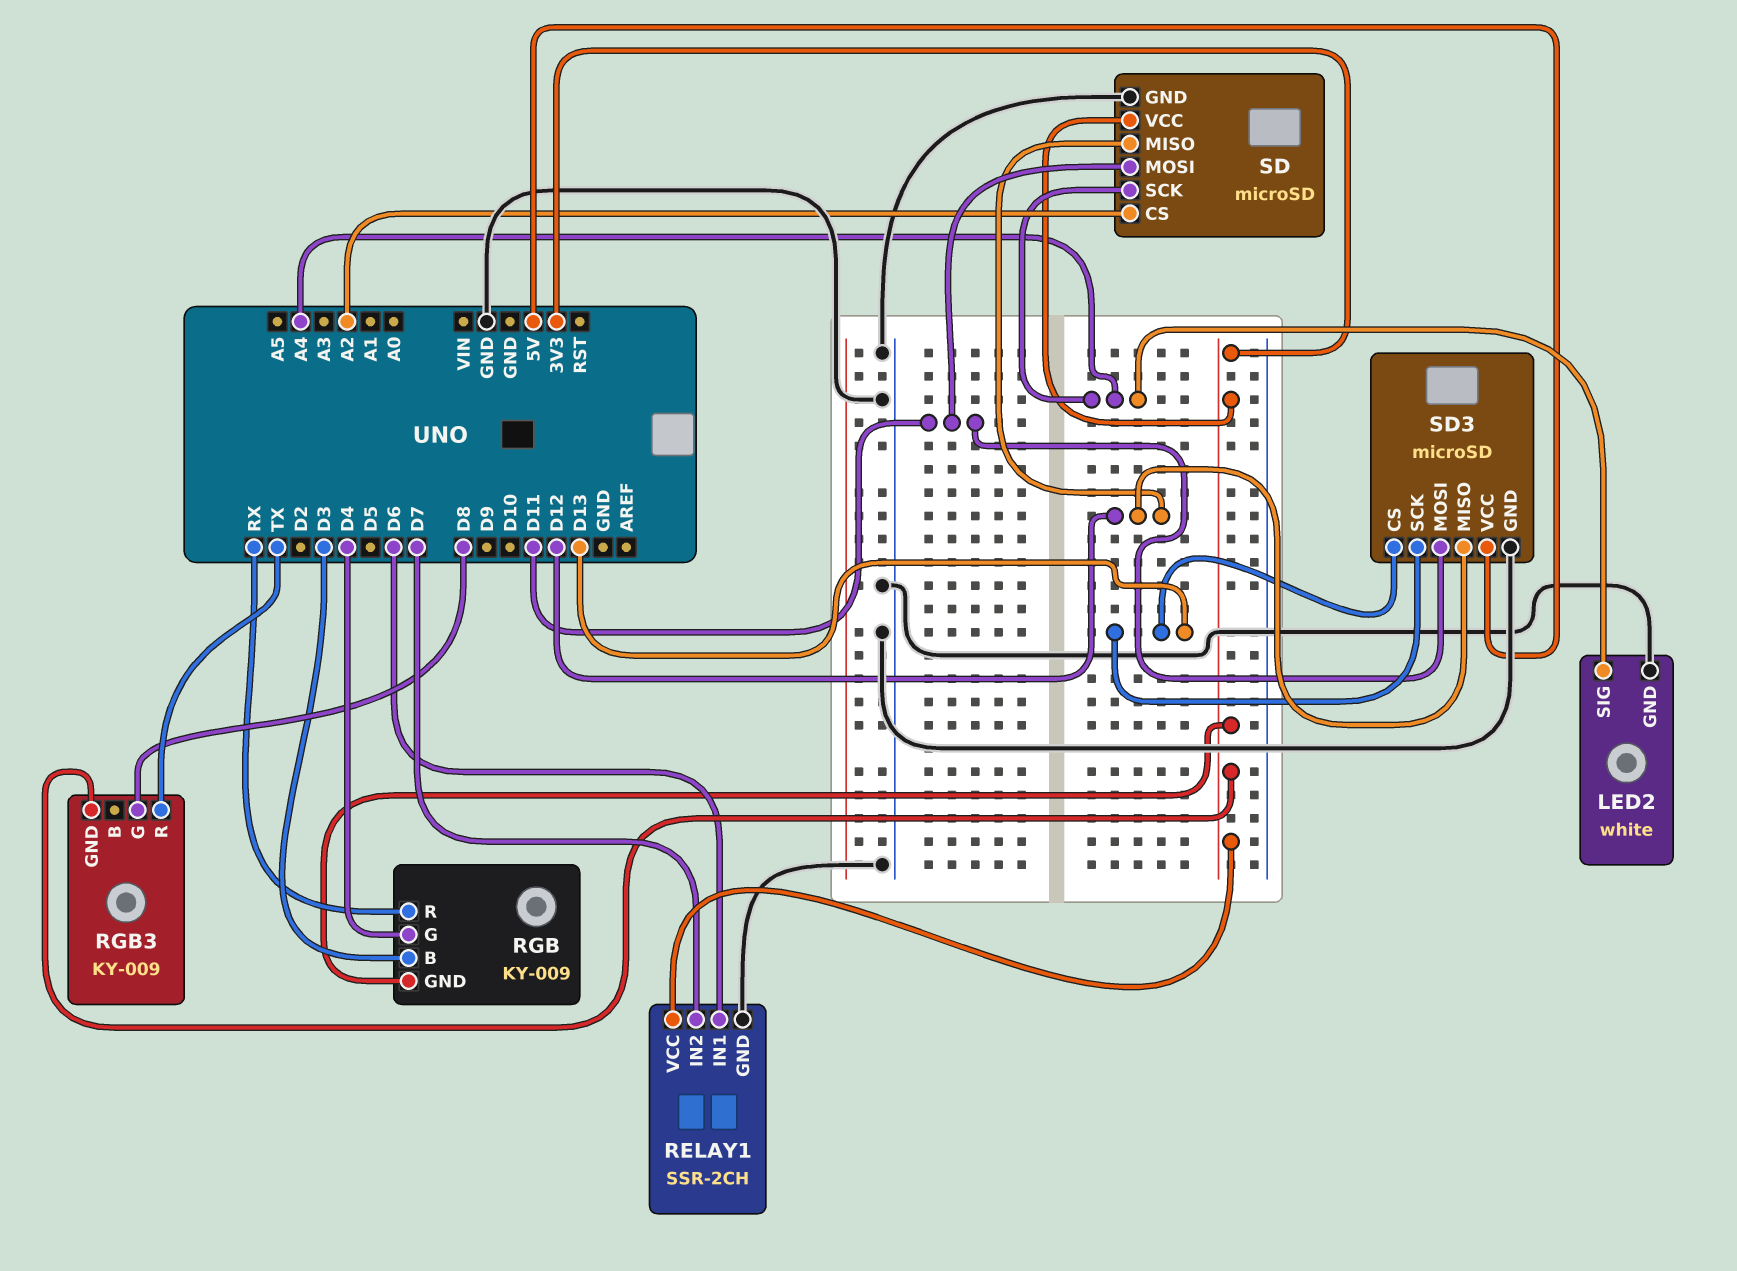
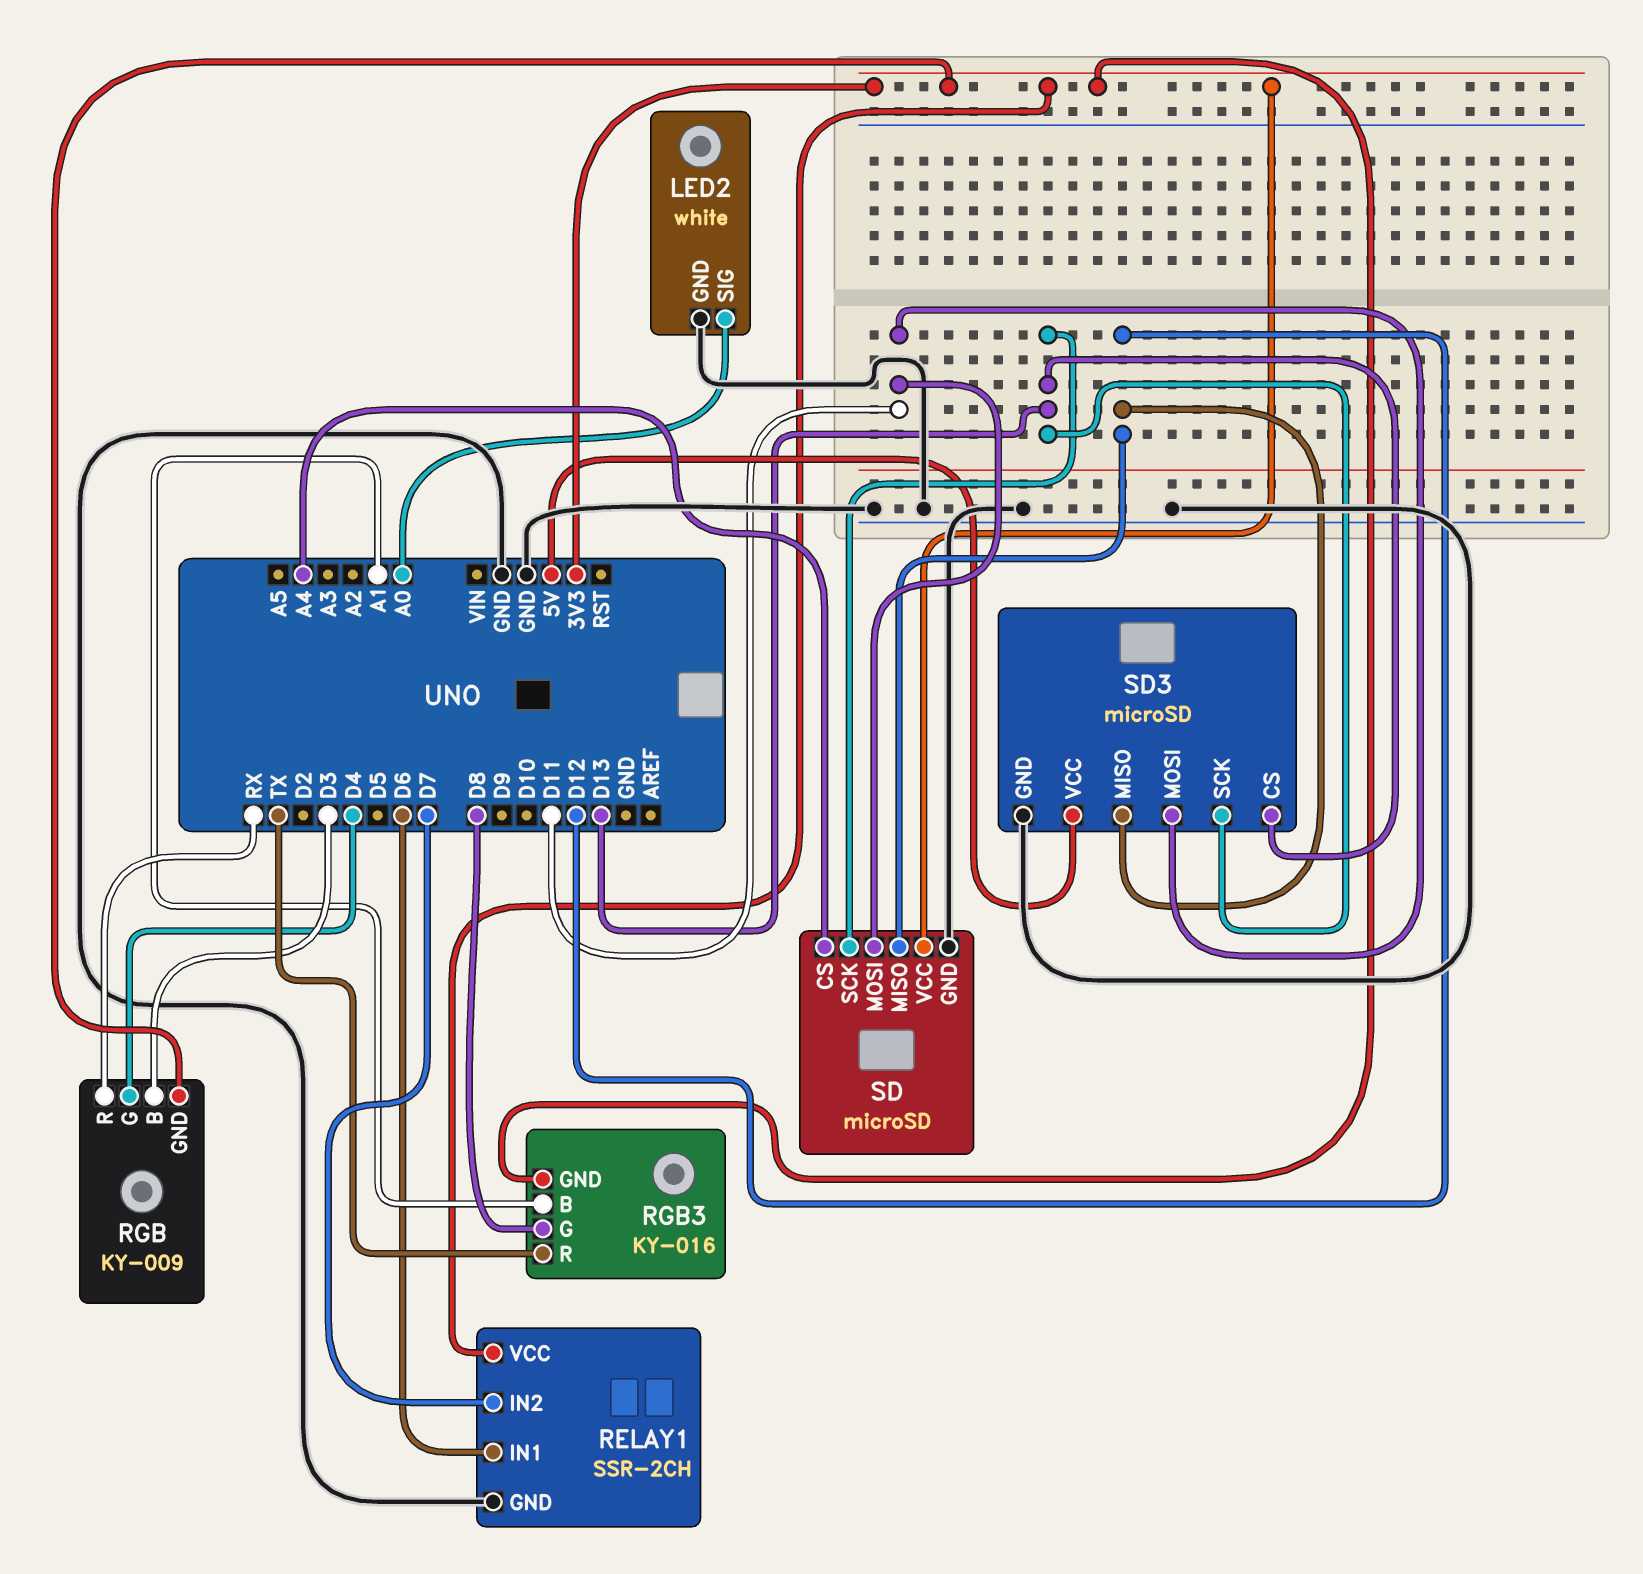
LED2 pin SIG: A4 -> A0
RGB3: KY-009 -> KY-016
RGB3 pin B: none -> A1
SD pin CS: A2 -> A4
SD pin SCK: A4 -> D13

